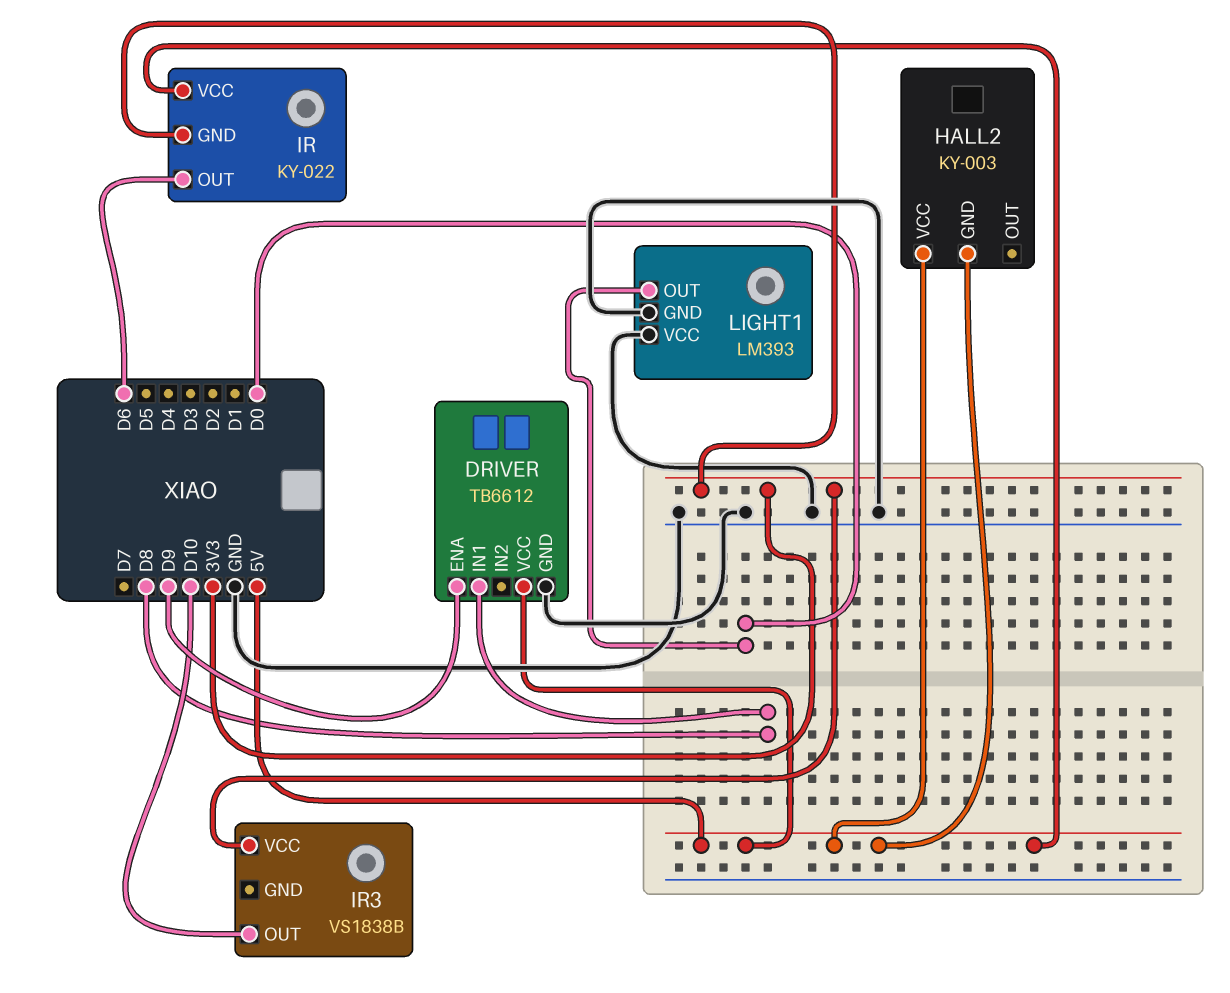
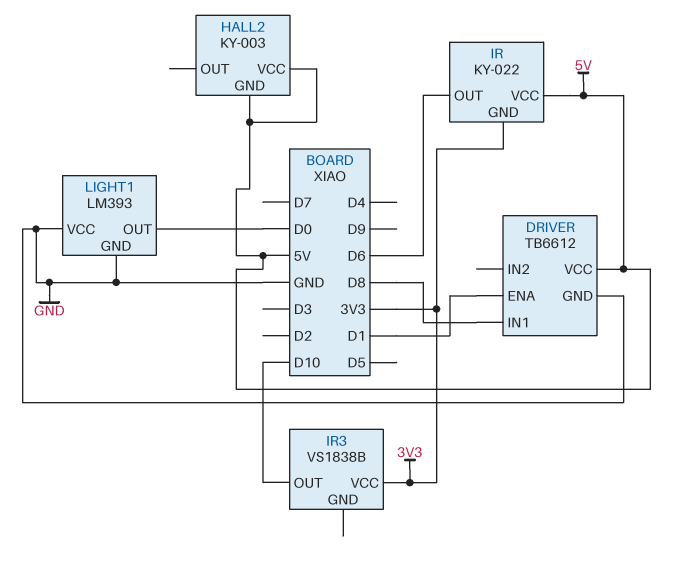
DRIVER pin ENA: D9 -> D1

